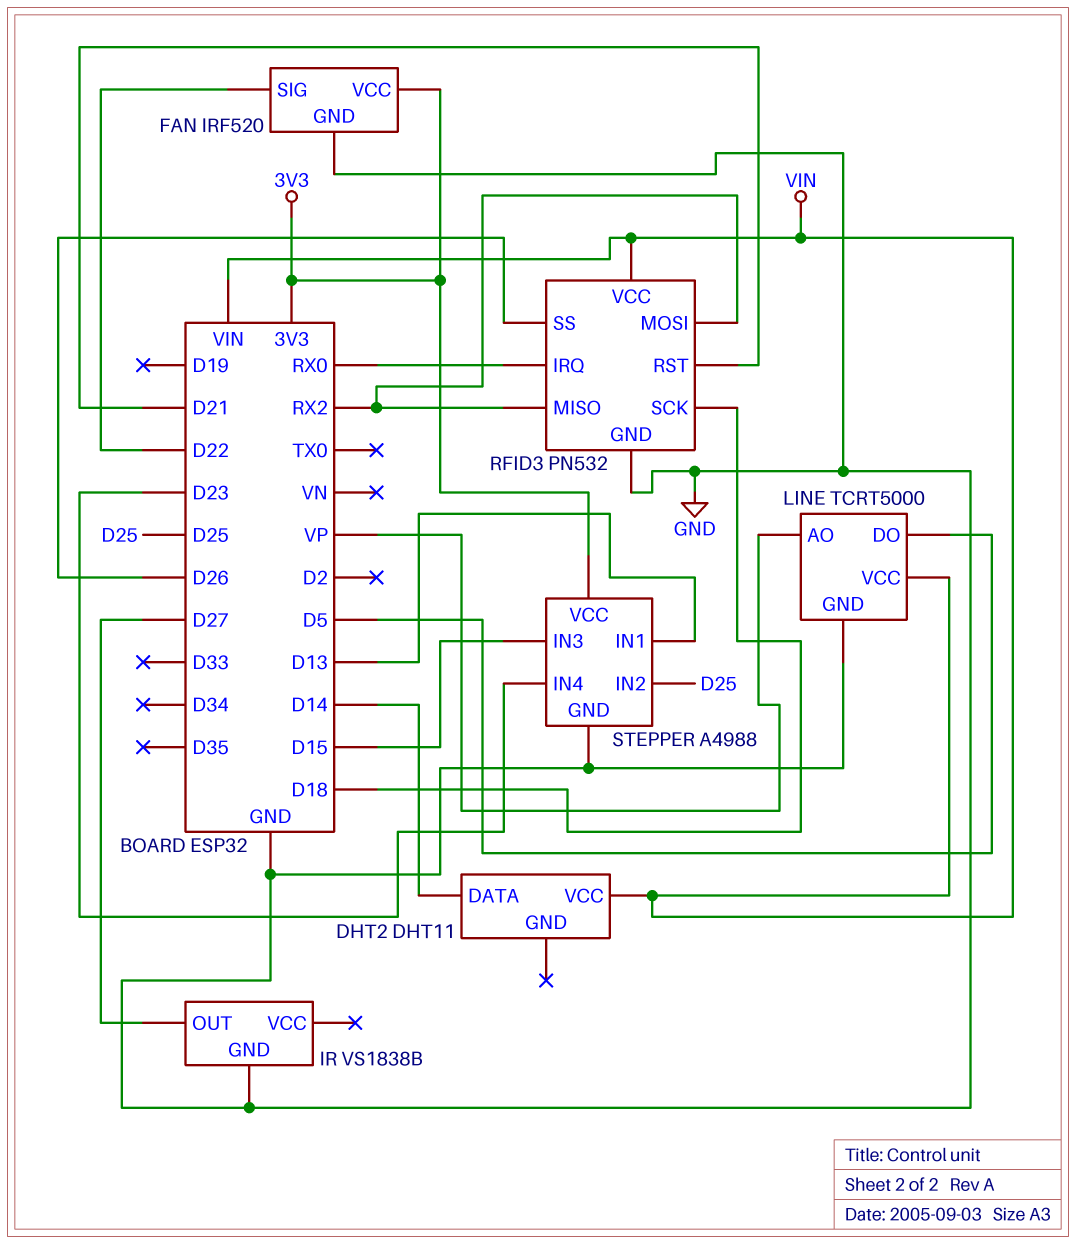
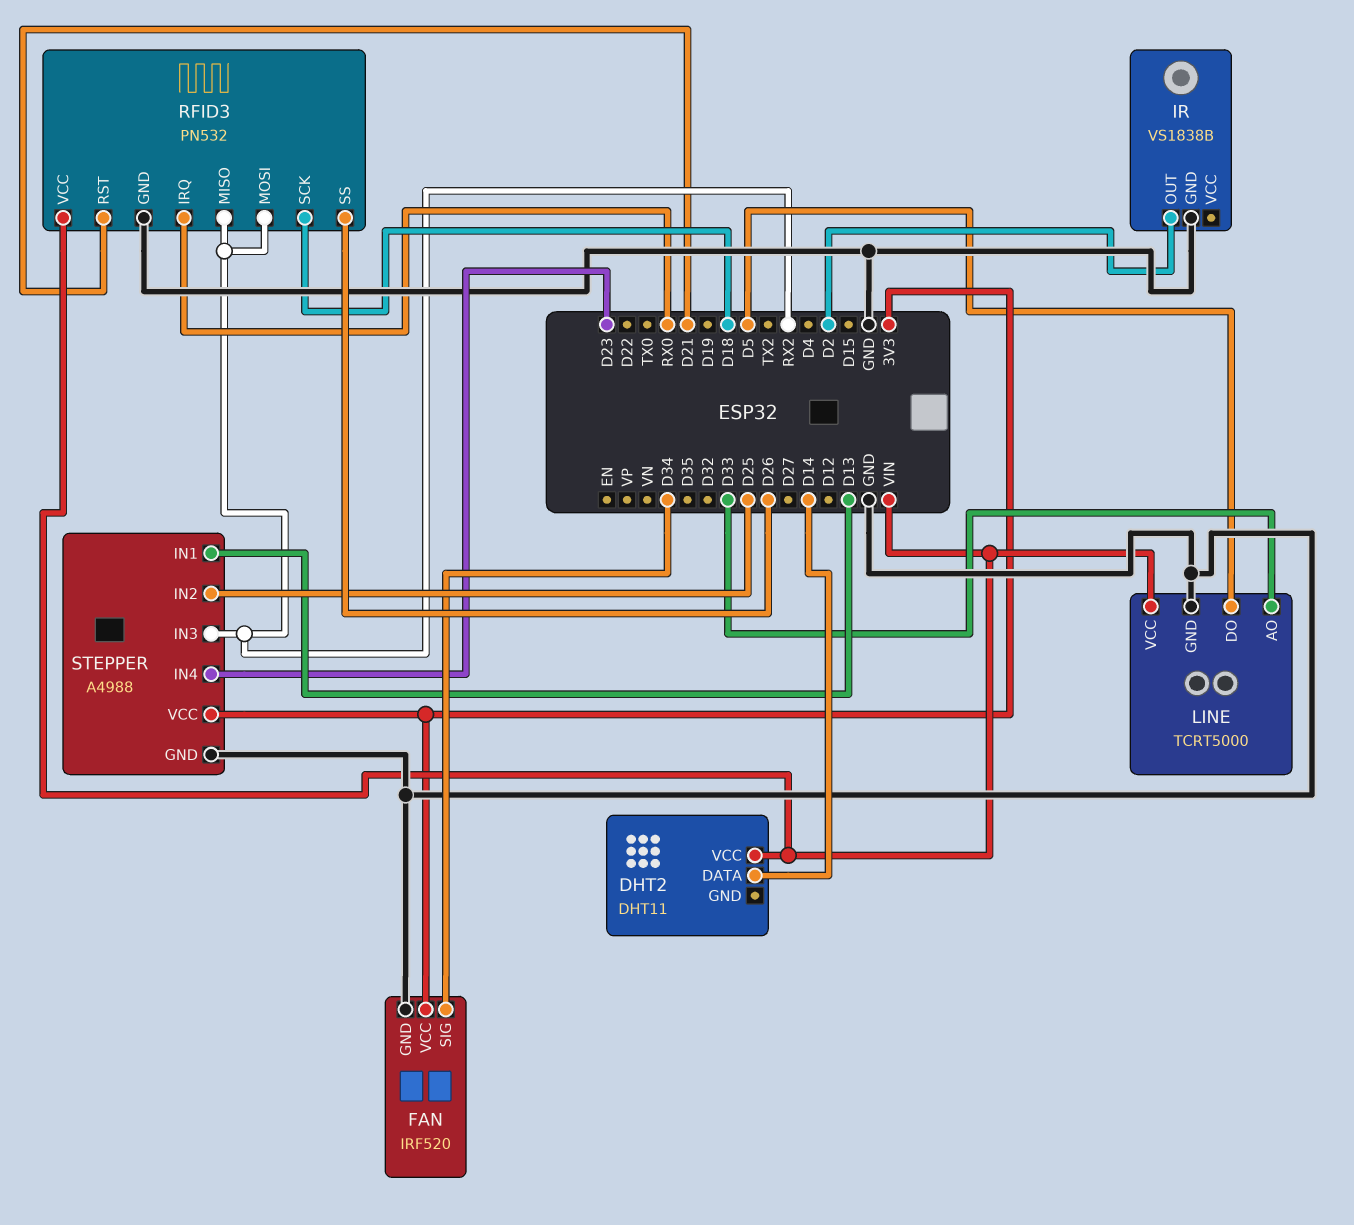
FAN pin SIG: D22 -> D34
IR pin OUT: D27 -> D2
LINE pin AO: VP -> D33
STEPPER pin IN3: D15 -> RX2

